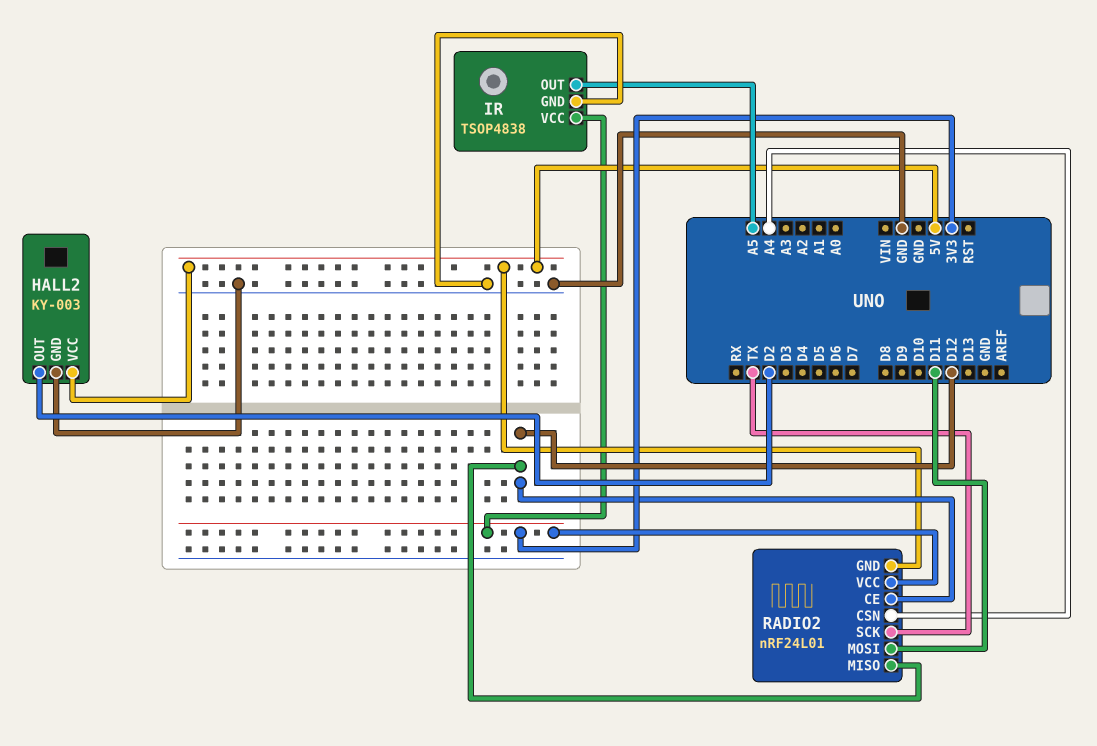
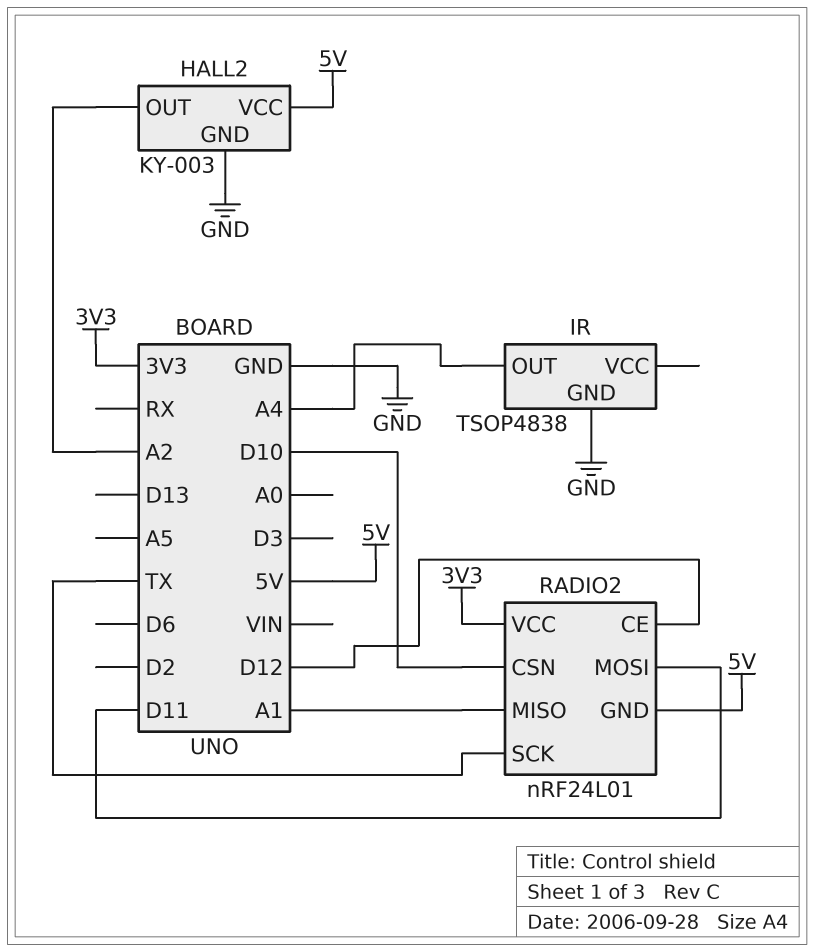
HALL2 pin OUT: D2 -> A2
IR pin OUT: A5 -> A4
IR pin VCC: 3V3 -> none
RADIO2 pin CSN: A4 -> D10
RADIO2 pin MISO: D12 -> A1

